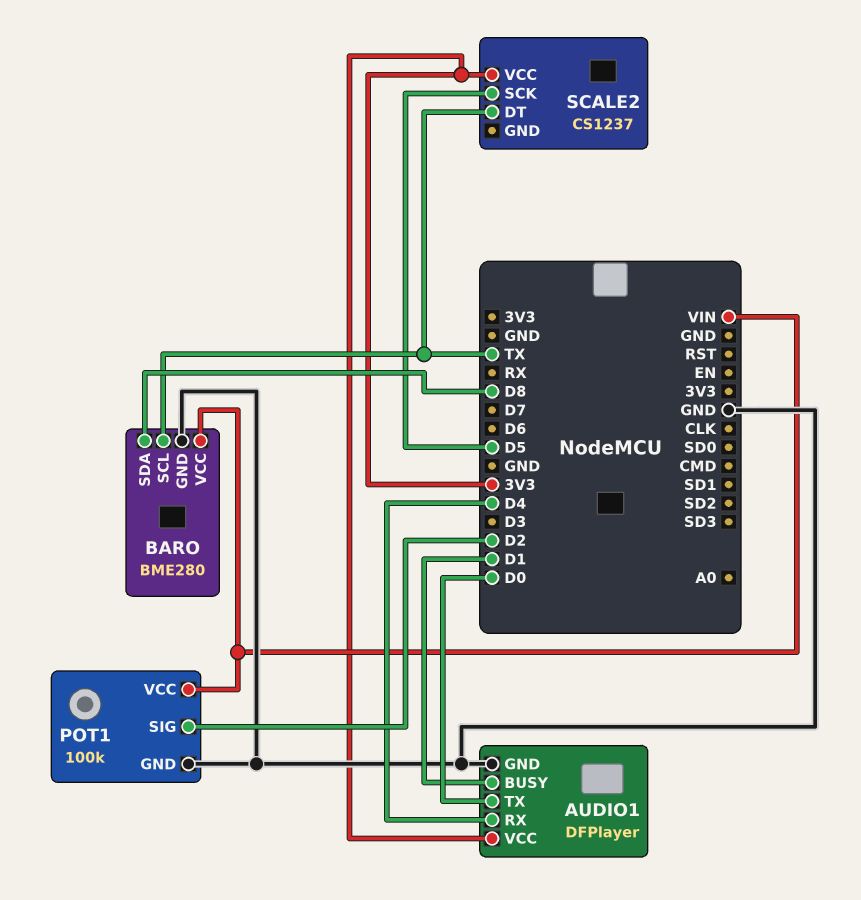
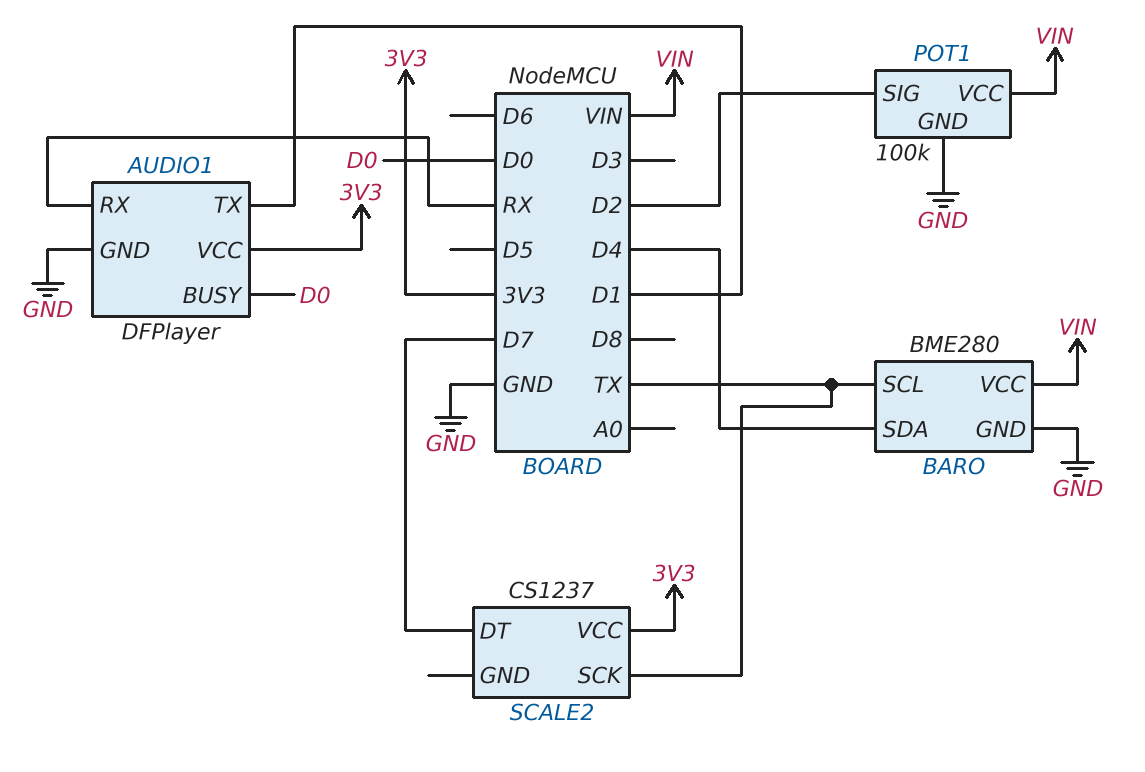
AUDIO1 pin BUSY: D1 -> D0
AUDIO1 pin RX: D4 -> RX
AUDIO1 pin TX: D0 -> D1
BARO pin SDA: D8 -> D4
SCALE2 pin DT: TX -> D7
SCALE2 pin SCK: D5 -> TX

